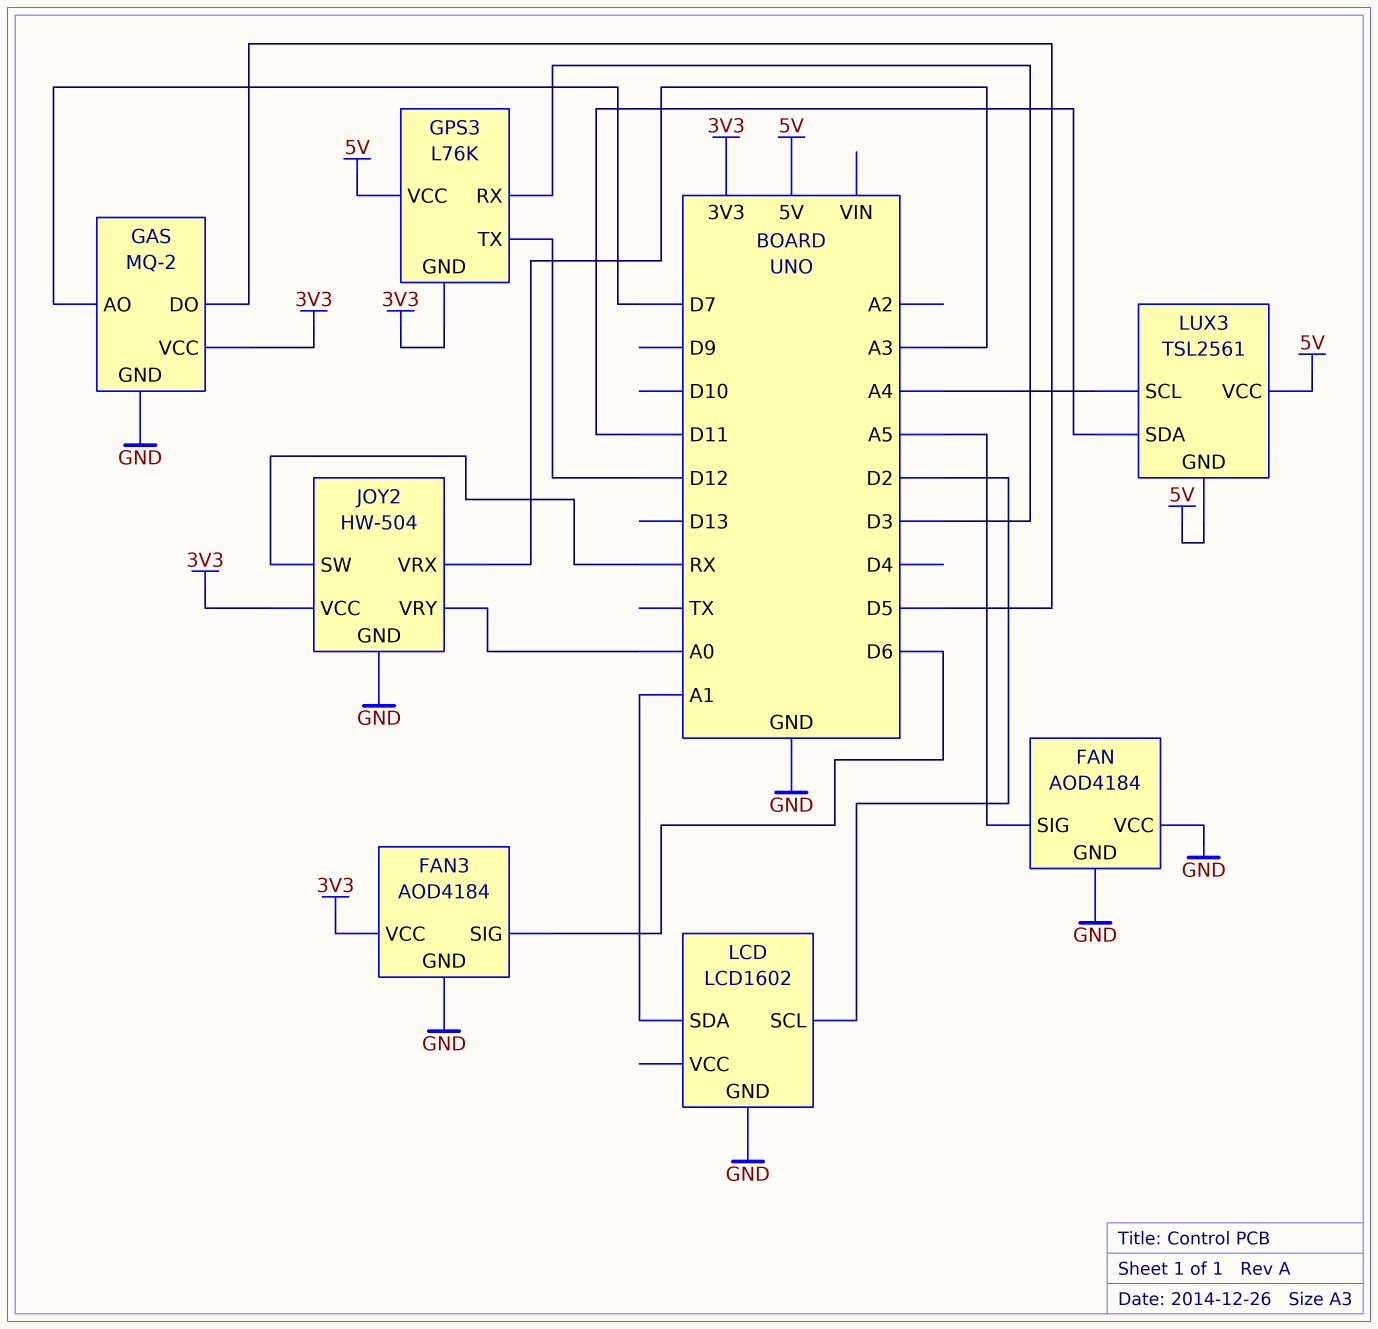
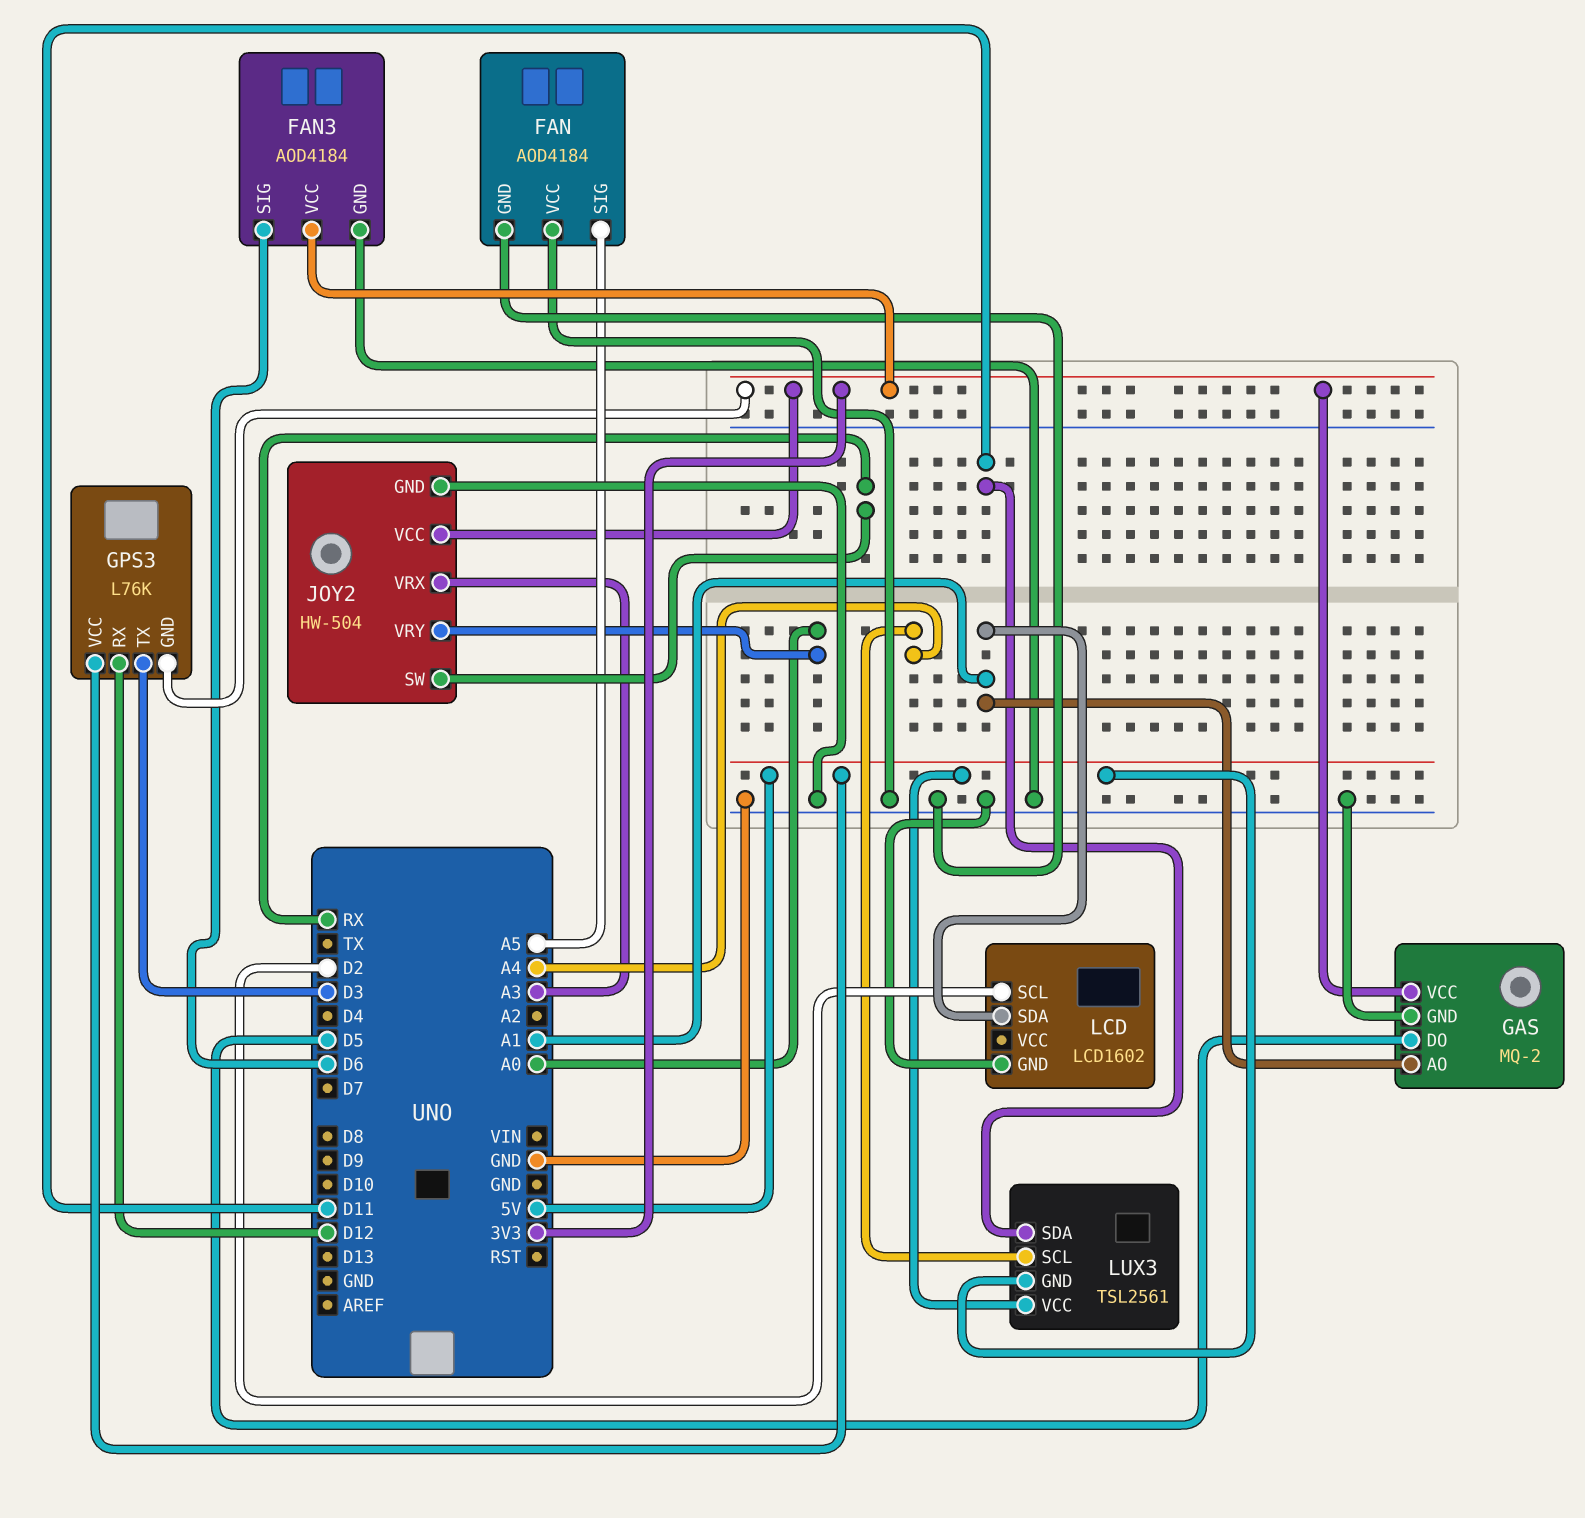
GAS pin AO: D7 -> A1
GPS3 pin RX: D3 -> D12
GPS3 pin TX: D12 -> D3

